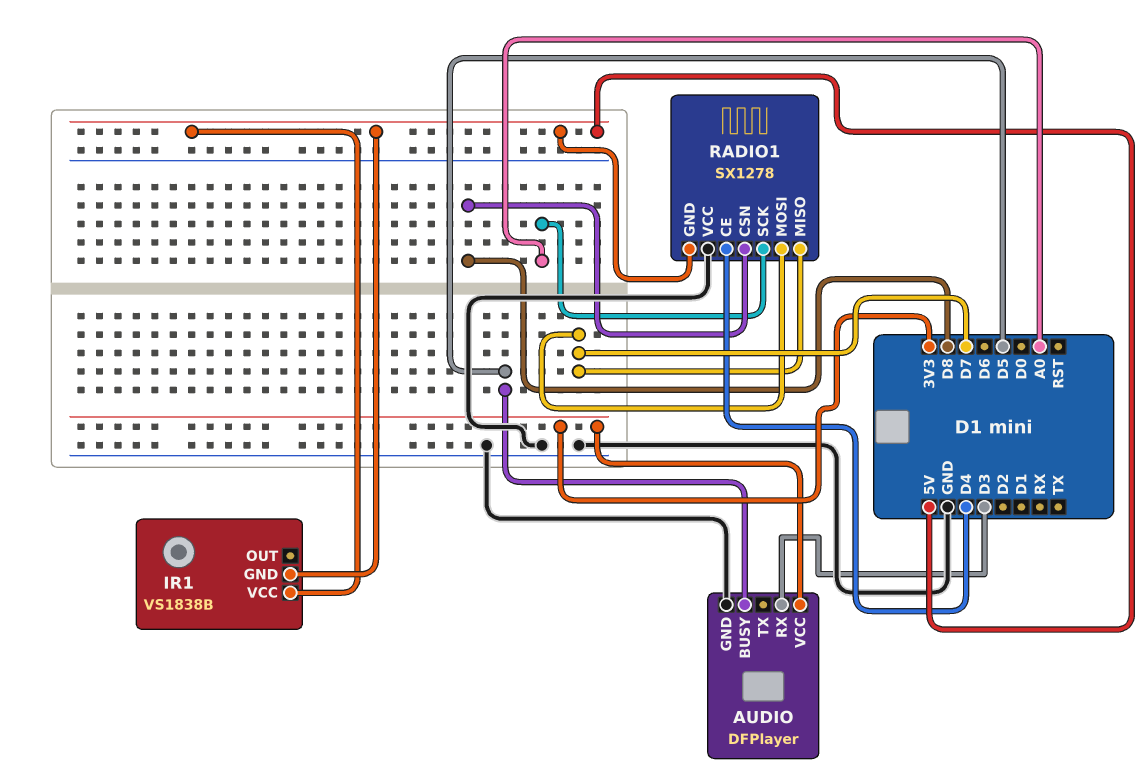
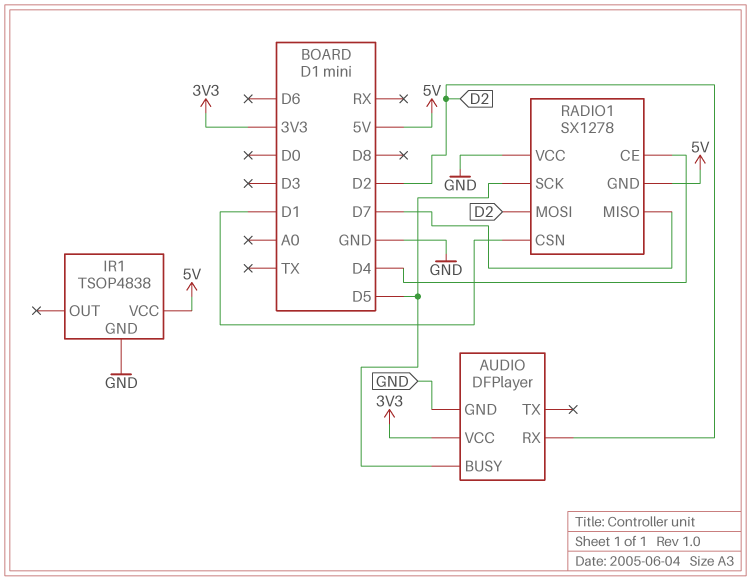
AUDIO pin RX: D3 -> D2
IR1: VS1838B -> TSOP4838
IR1 pin GND: 5V -> GND
RADIO1 pin CSN: D8 -> D1
RADIO1 pin MOSI: D7 -> D2
RADIO1 pin SCK: A0 -> D5

